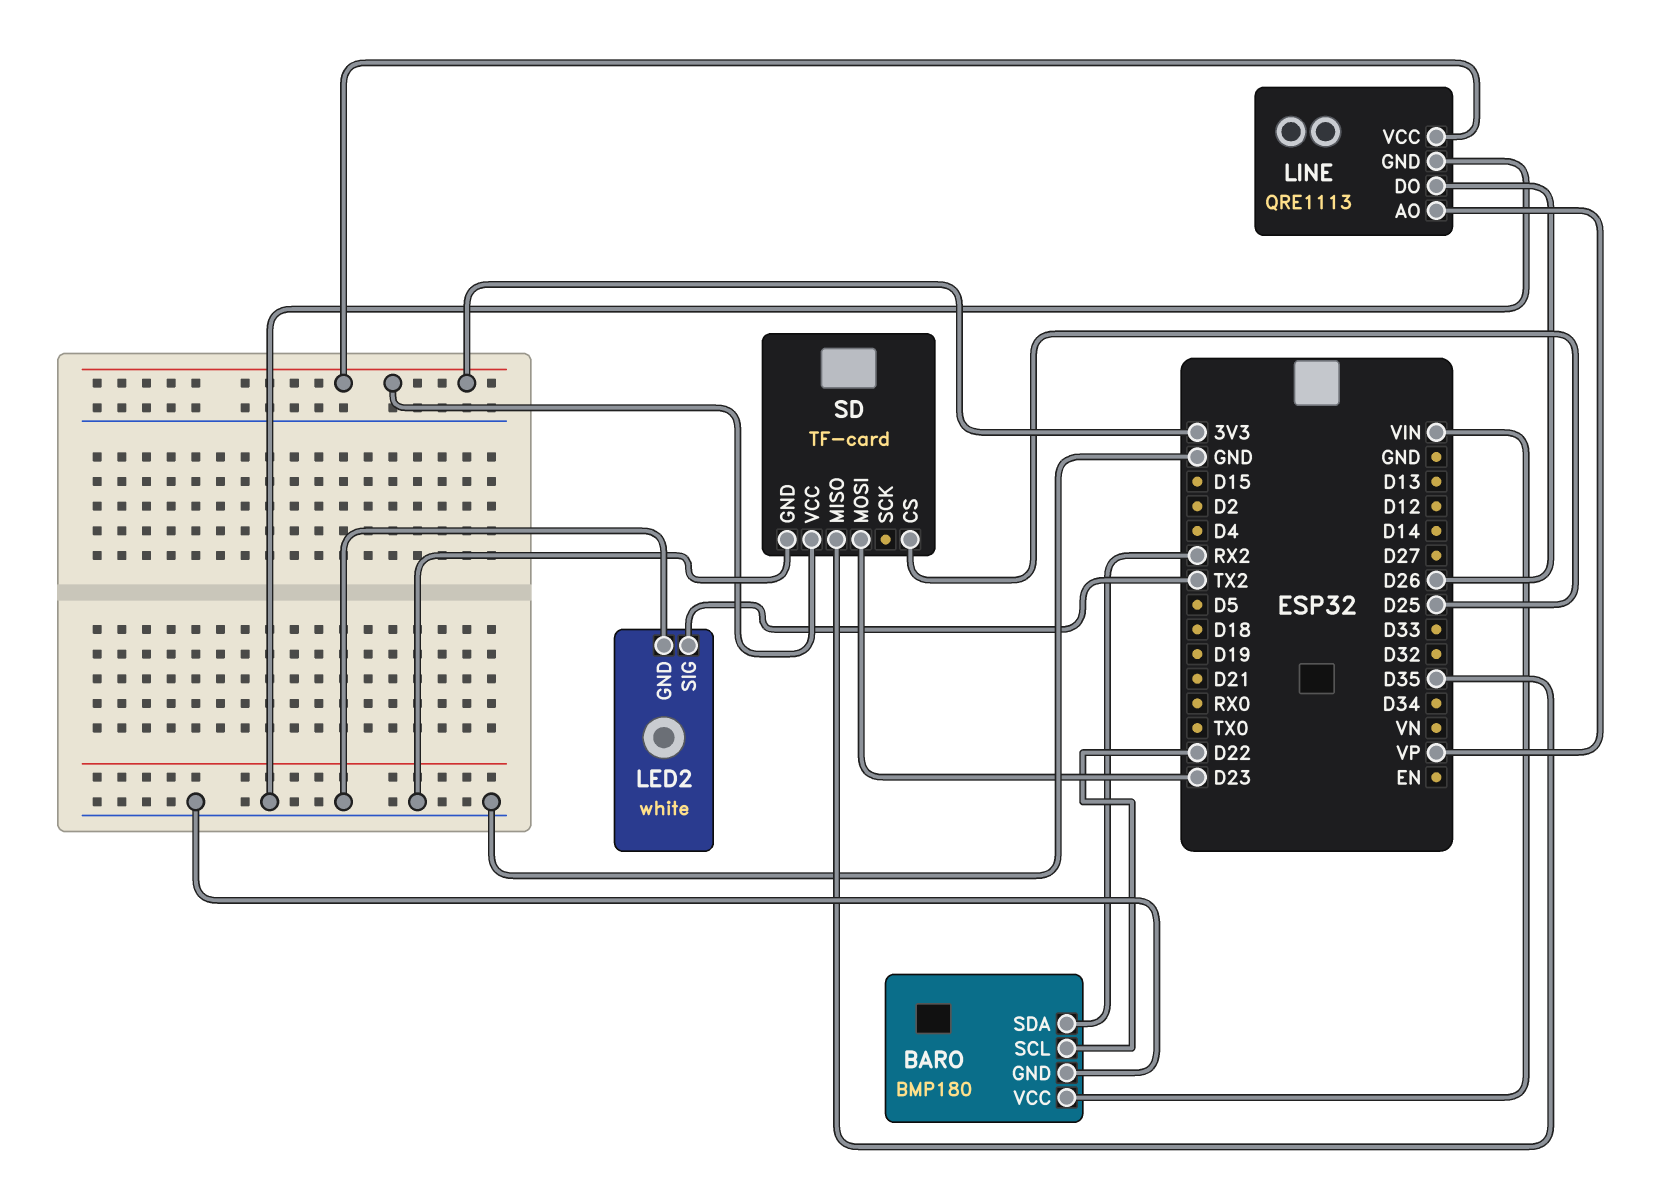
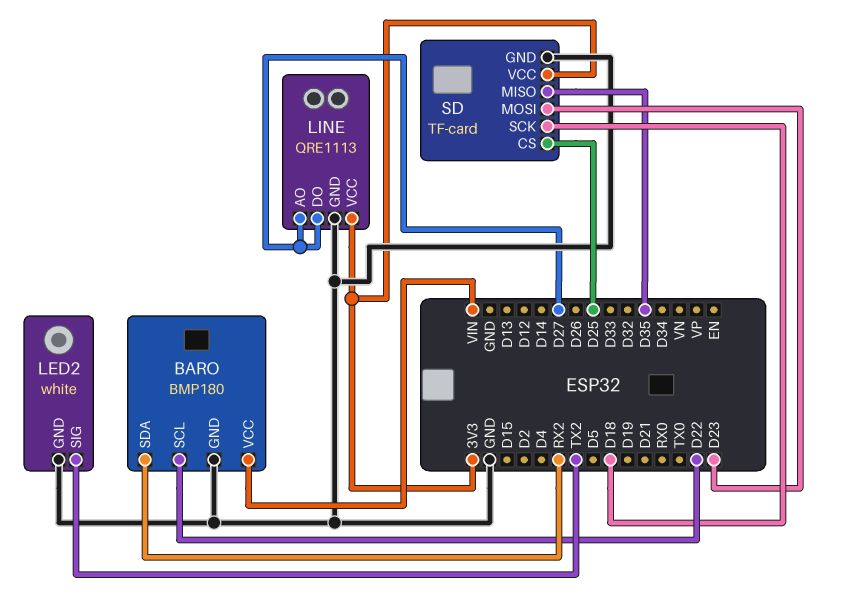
LINE pin AO: VP -> D27
LINE pin DO: D26 -> D27
SD pin SCK: none -> D18

